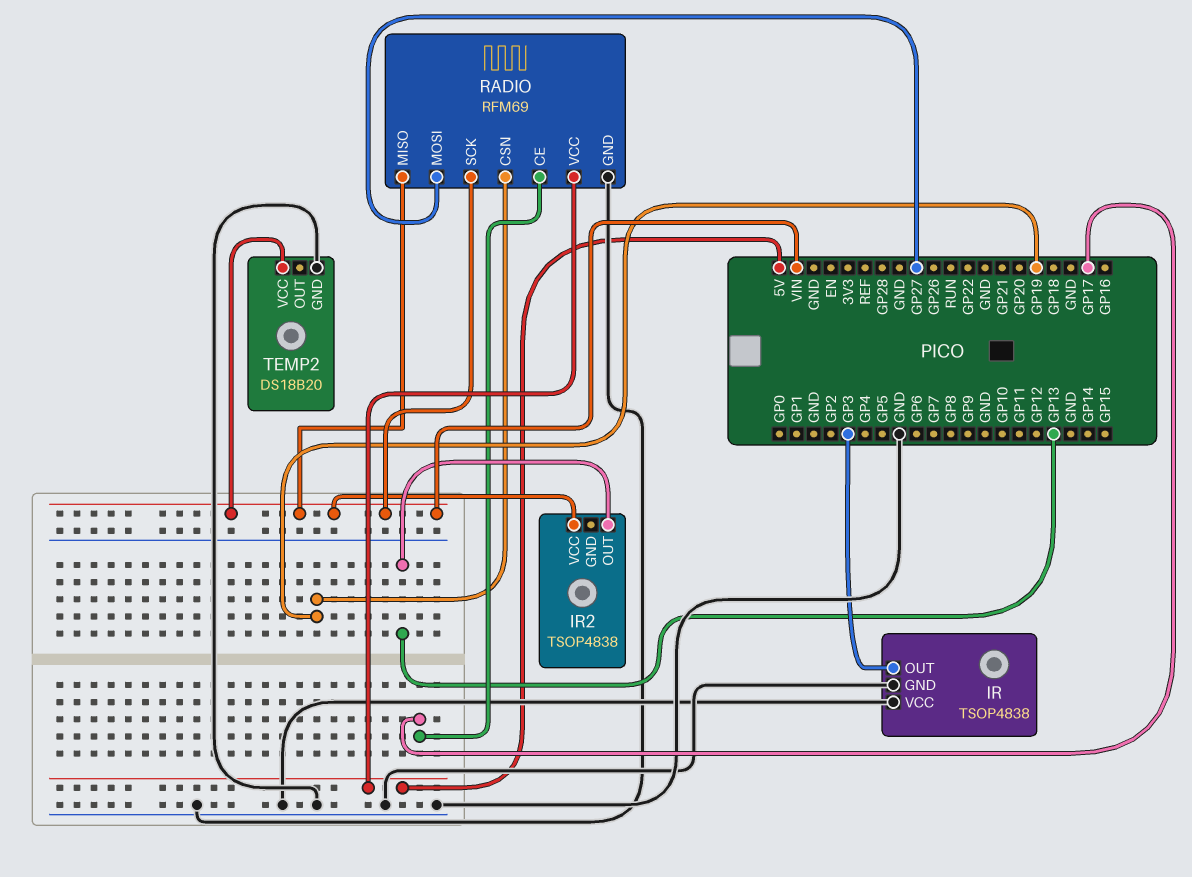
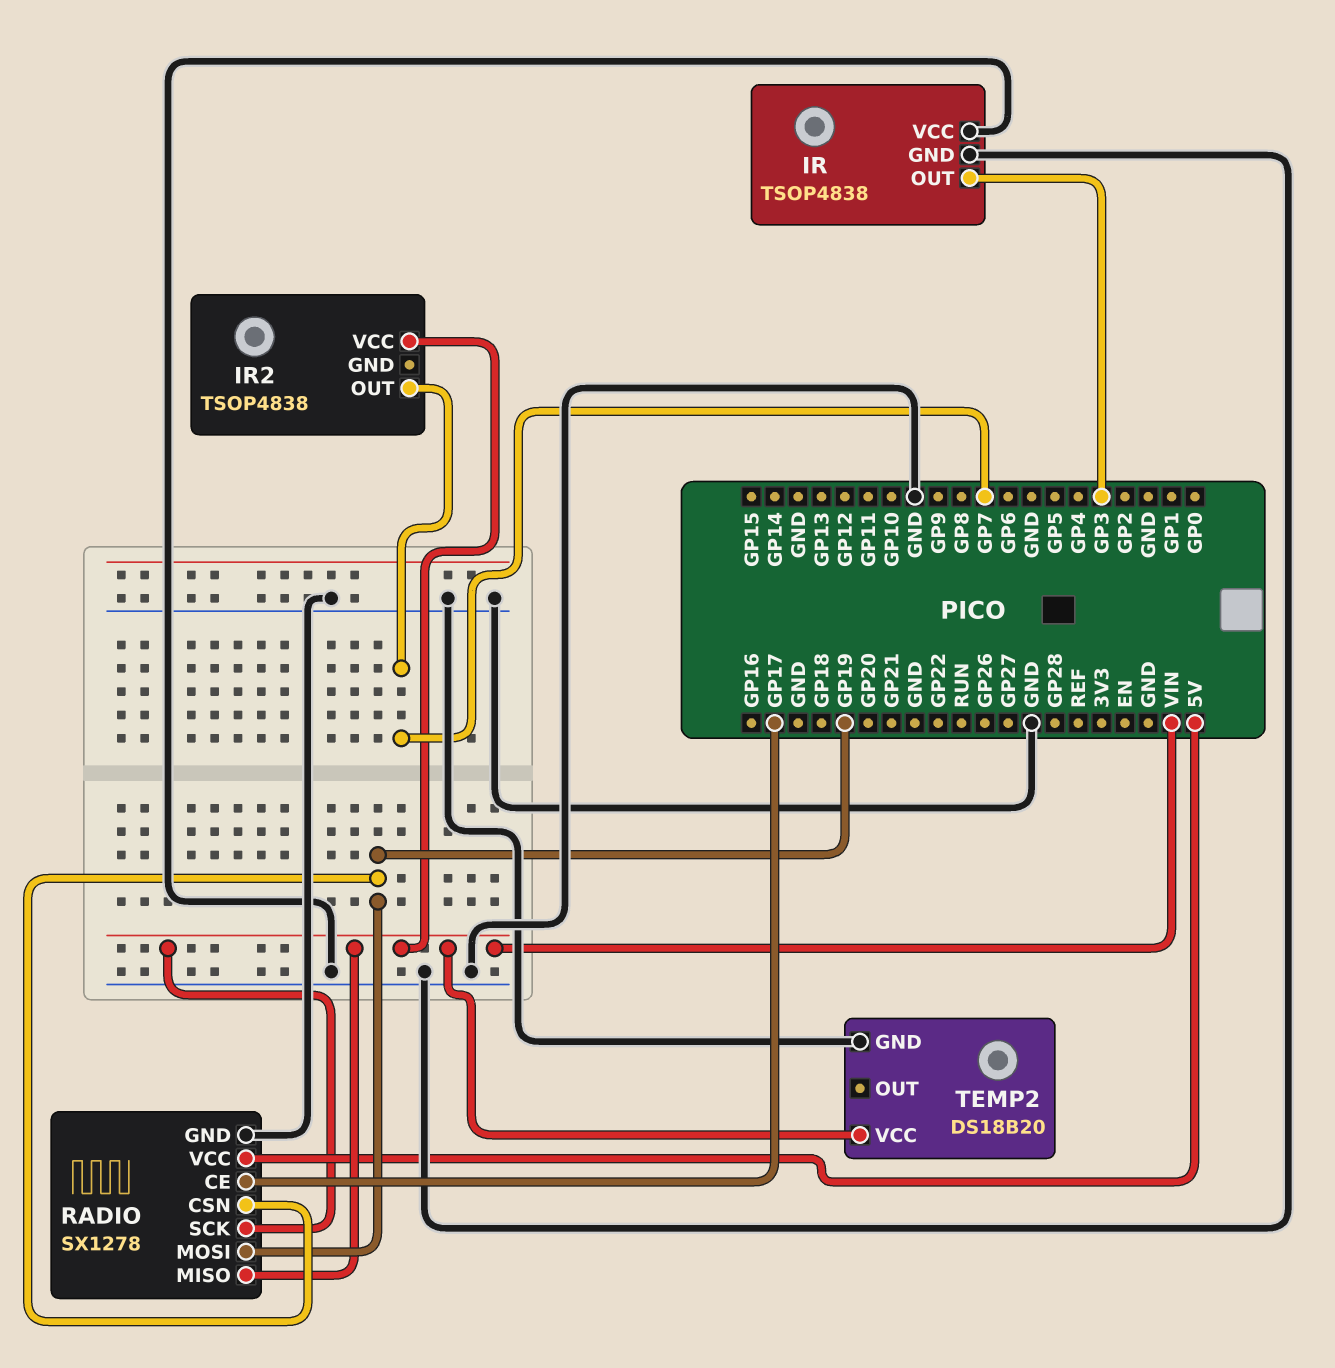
IR2 pin OUT: GP13 -> GP7
RADIO: RFM69 -> SX1278
RADIO pin MOSI: GP27 -> GP19

